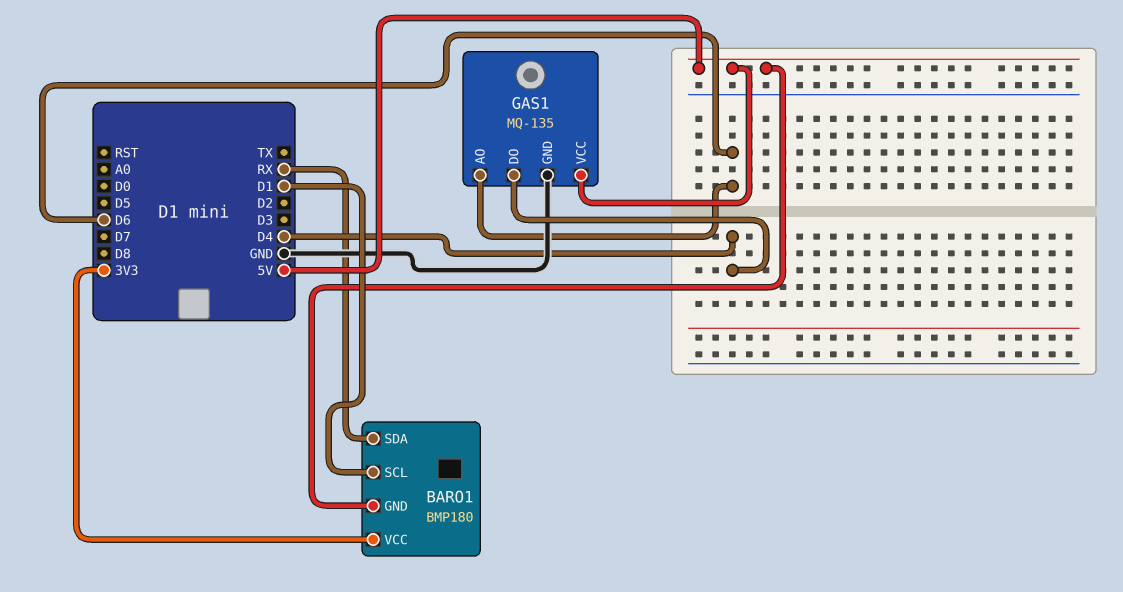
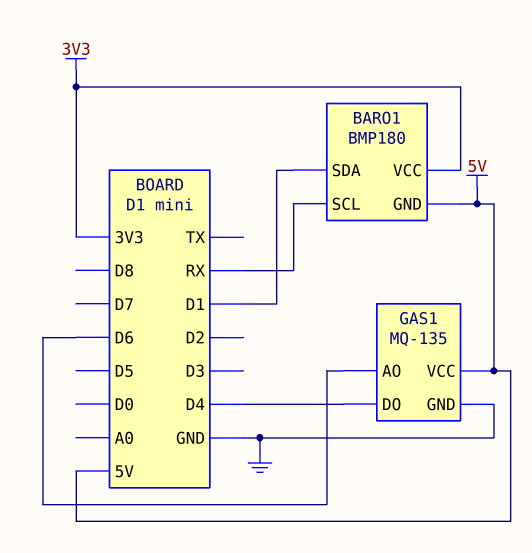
BARO1 pin SCL: D1 -> RX
BARO1 pin SDA: RX -> D1

